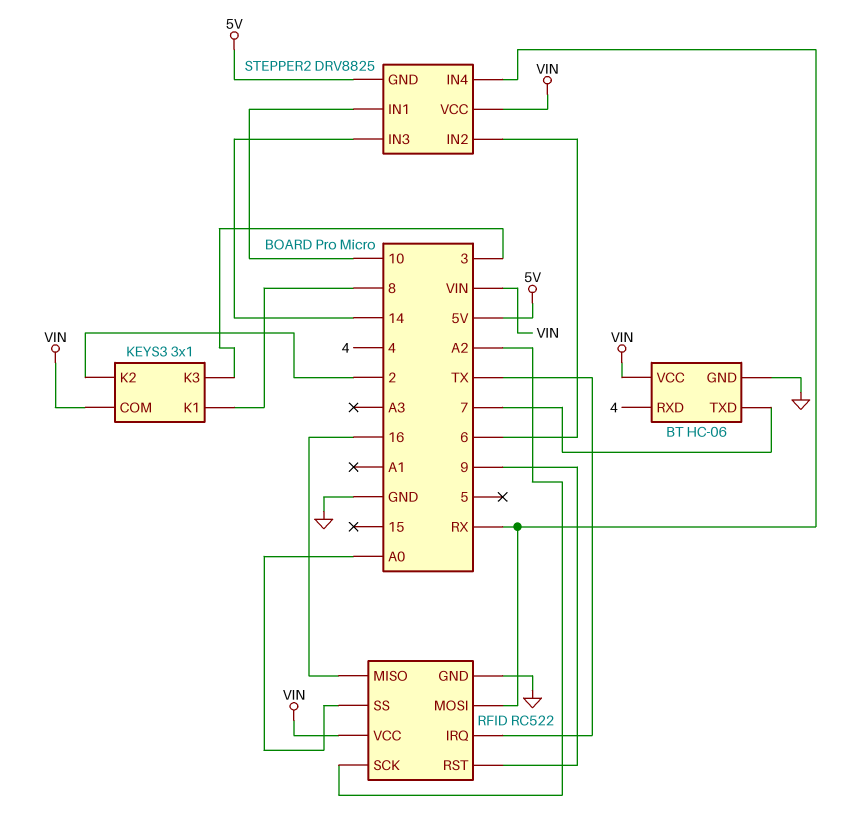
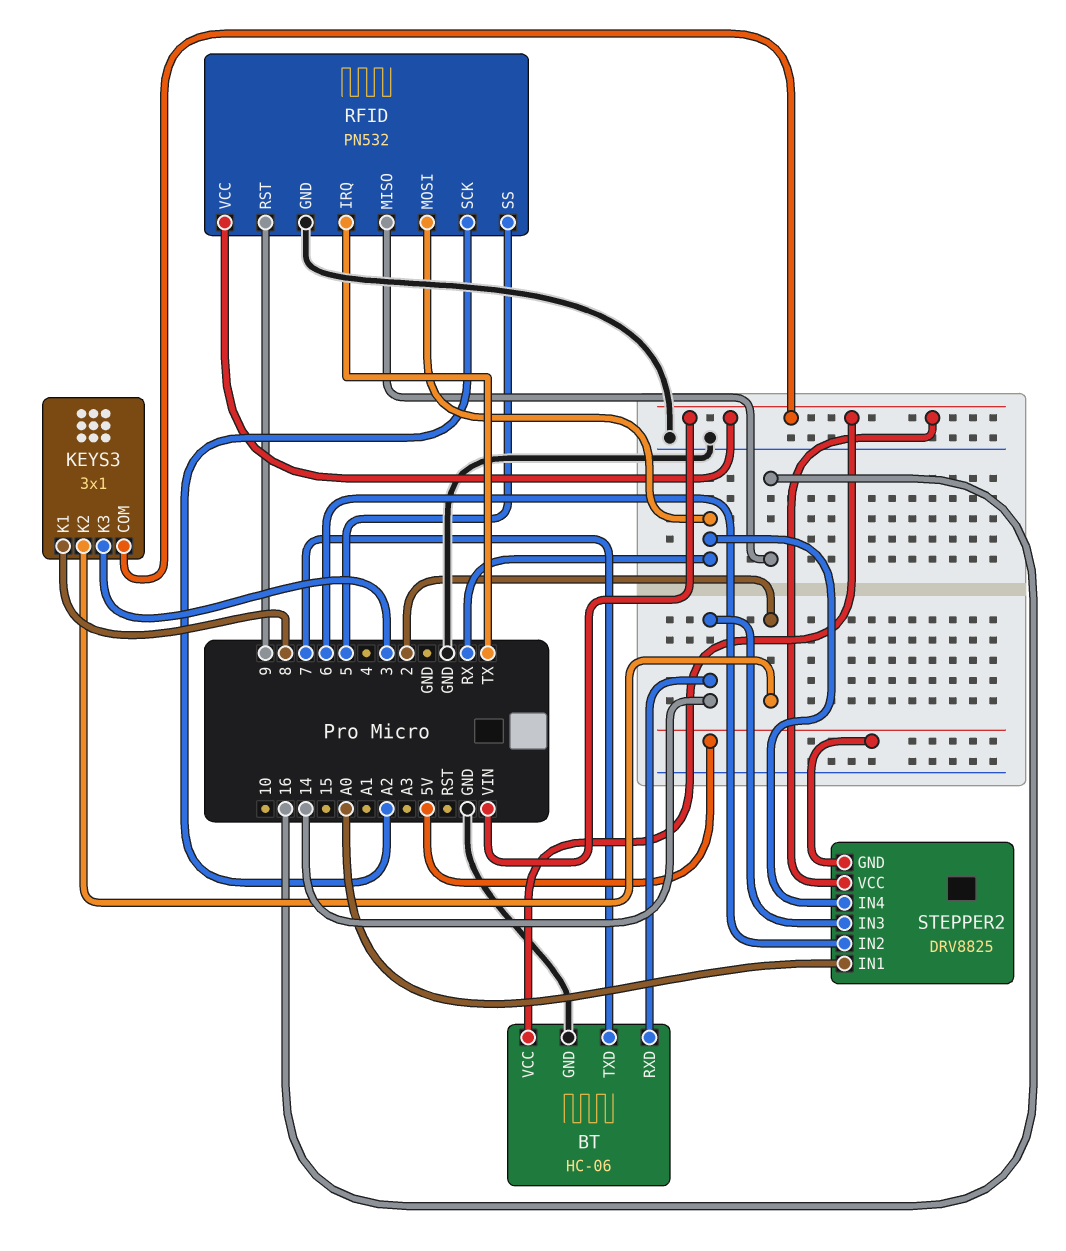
BT pin RXD: 4 -> 14
RFID: RC522 -> PN532
RFID pin SS: A0 -> 5
STEPPER2 pin IN1: 10 -> A0

